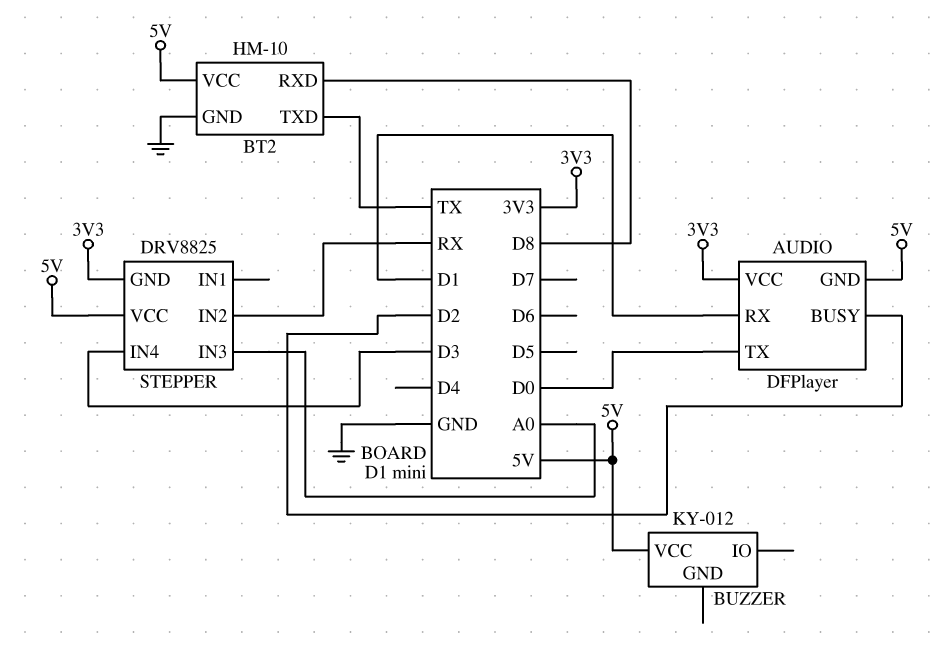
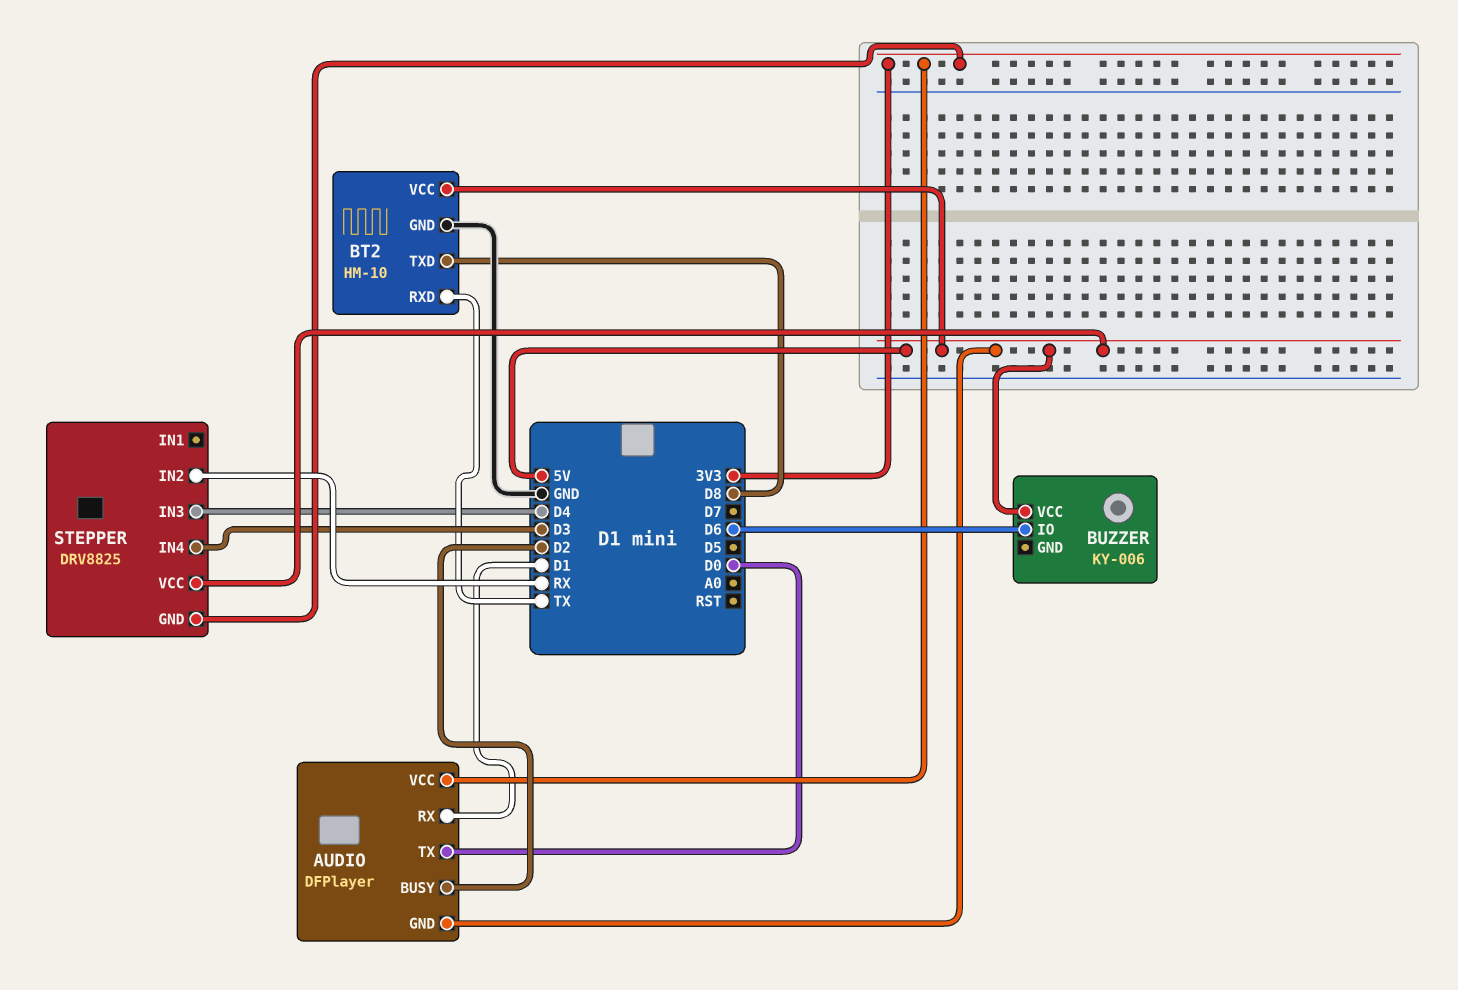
BT2 pin RXD: D8 -> TX
BT2 pin TXD: TX -> D8
BUZZER: KY-012 -> KY-006
BUZZER pin IO: none -> D6
STEPPER pin IN3: A0 -> D4

